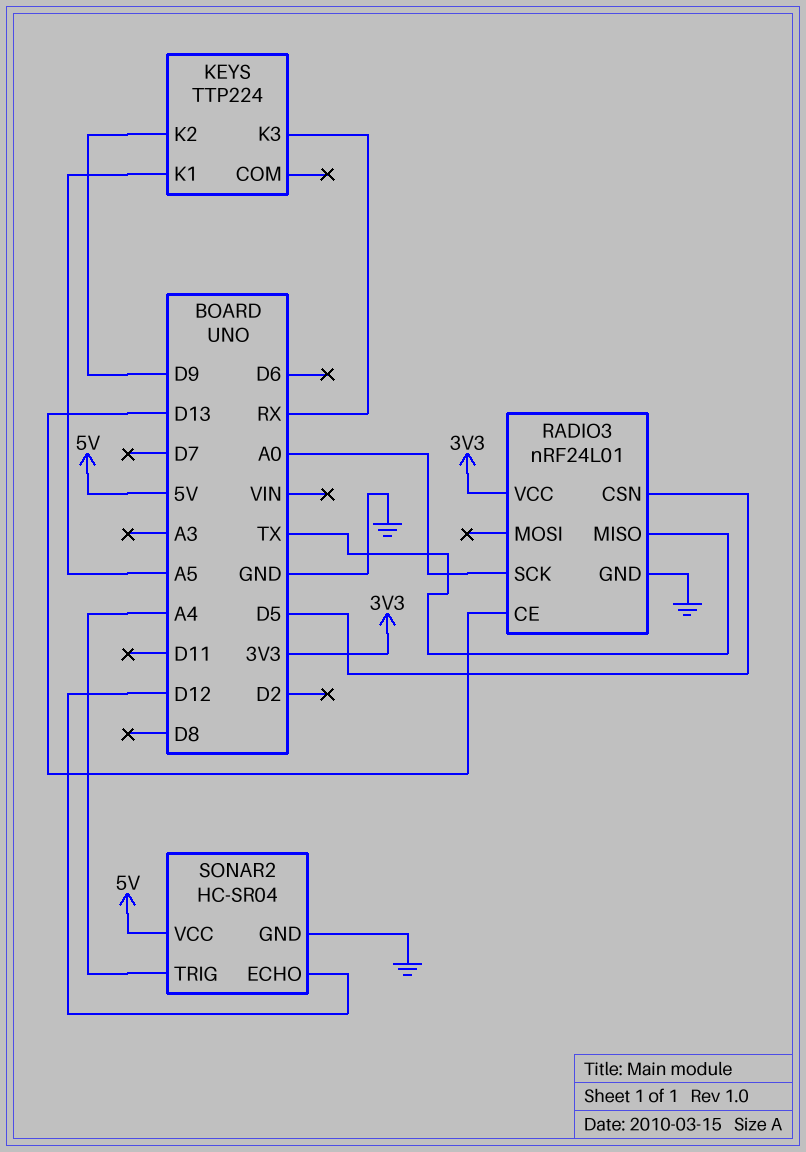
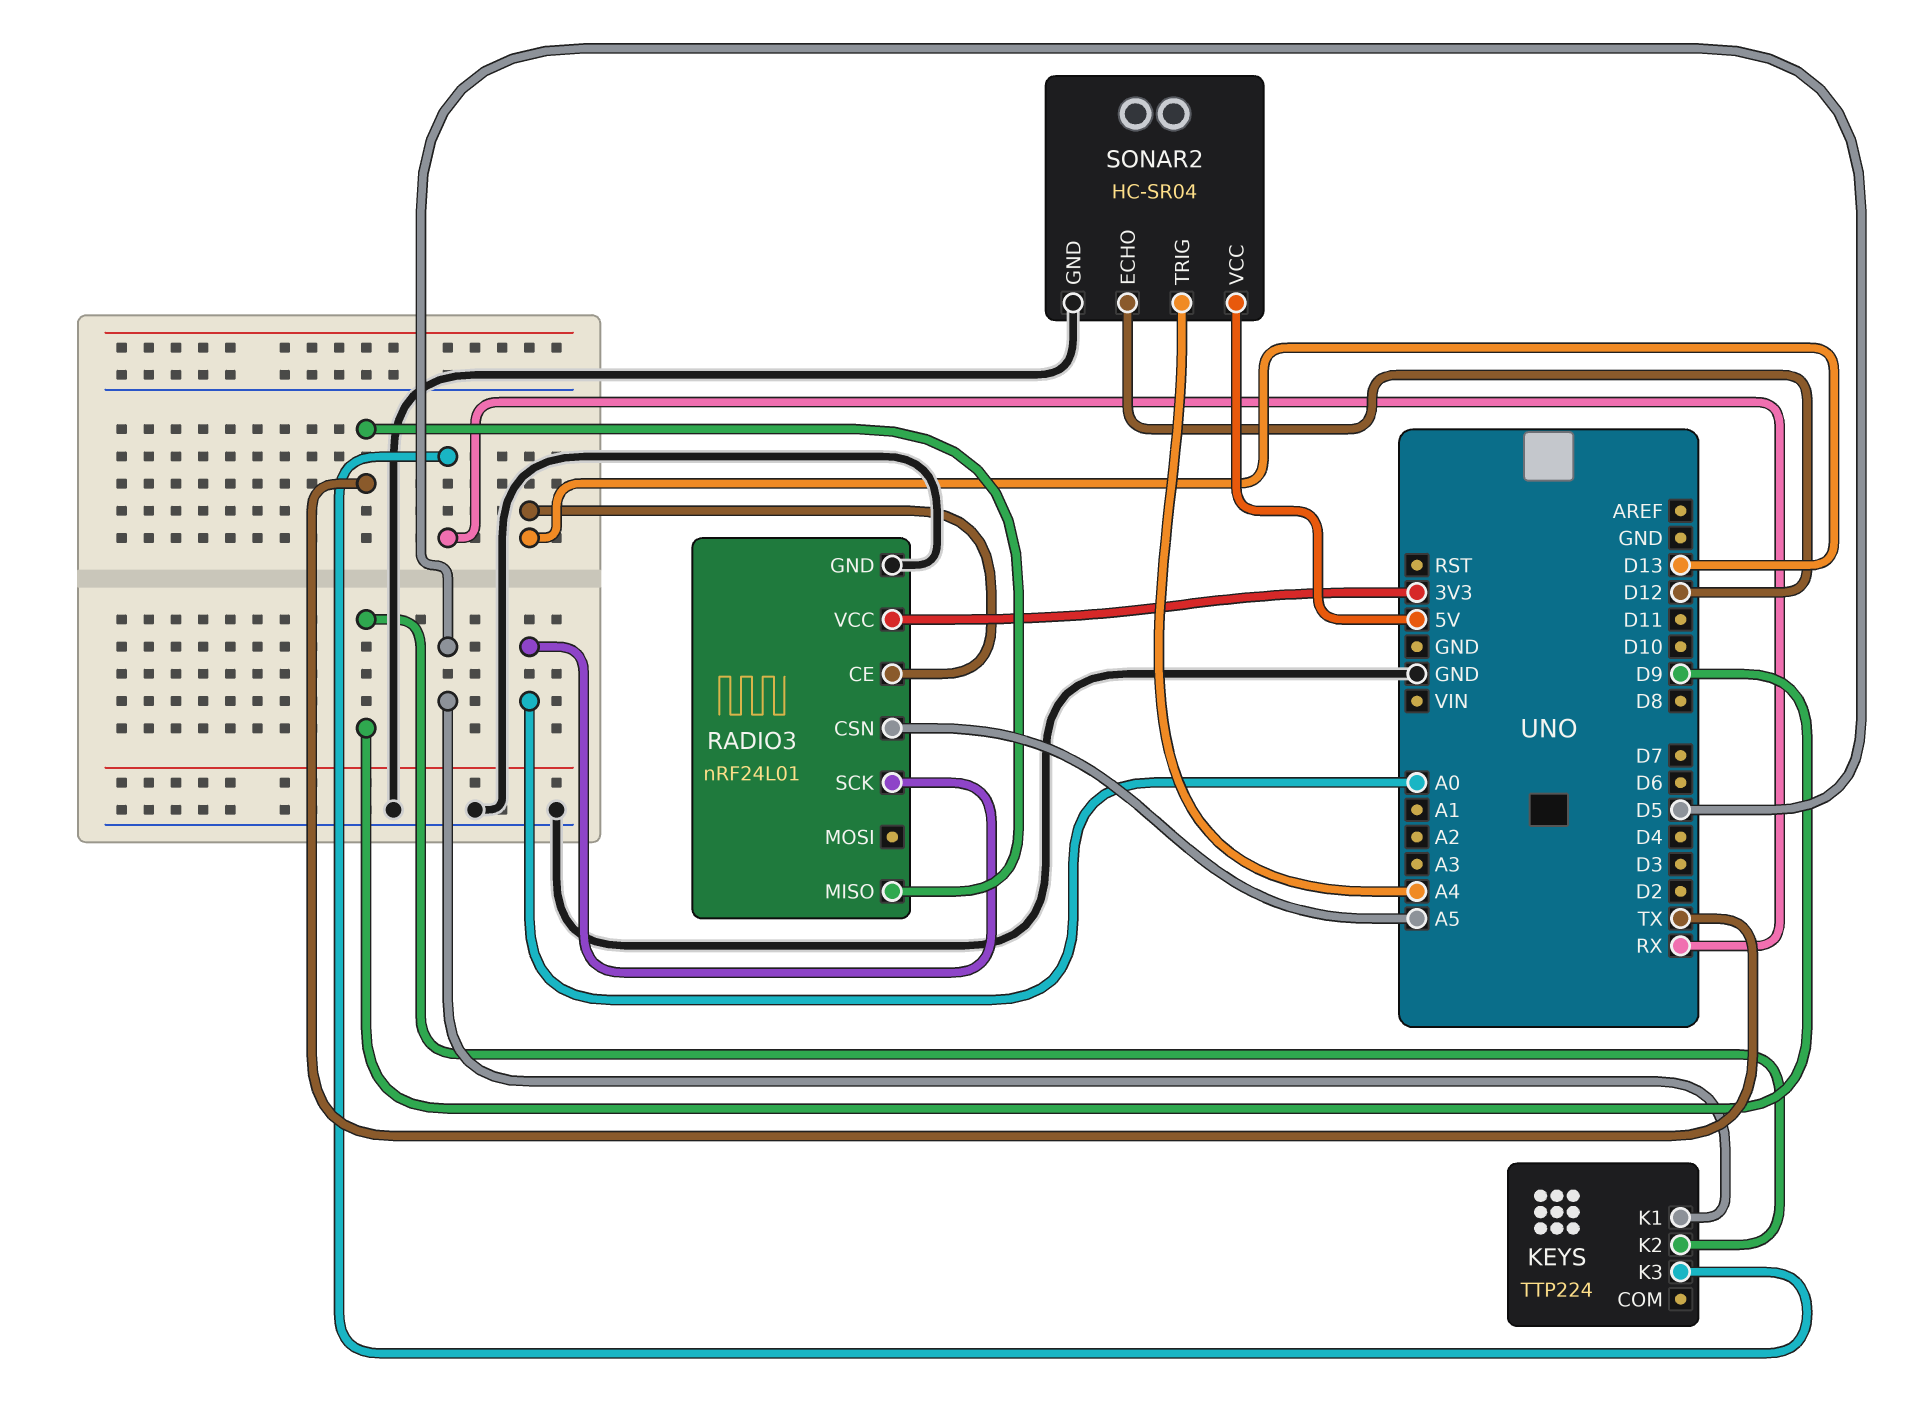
KEYS pin K1: A5 -> D5
RADIO3 pin CSN: D5 -> A5

